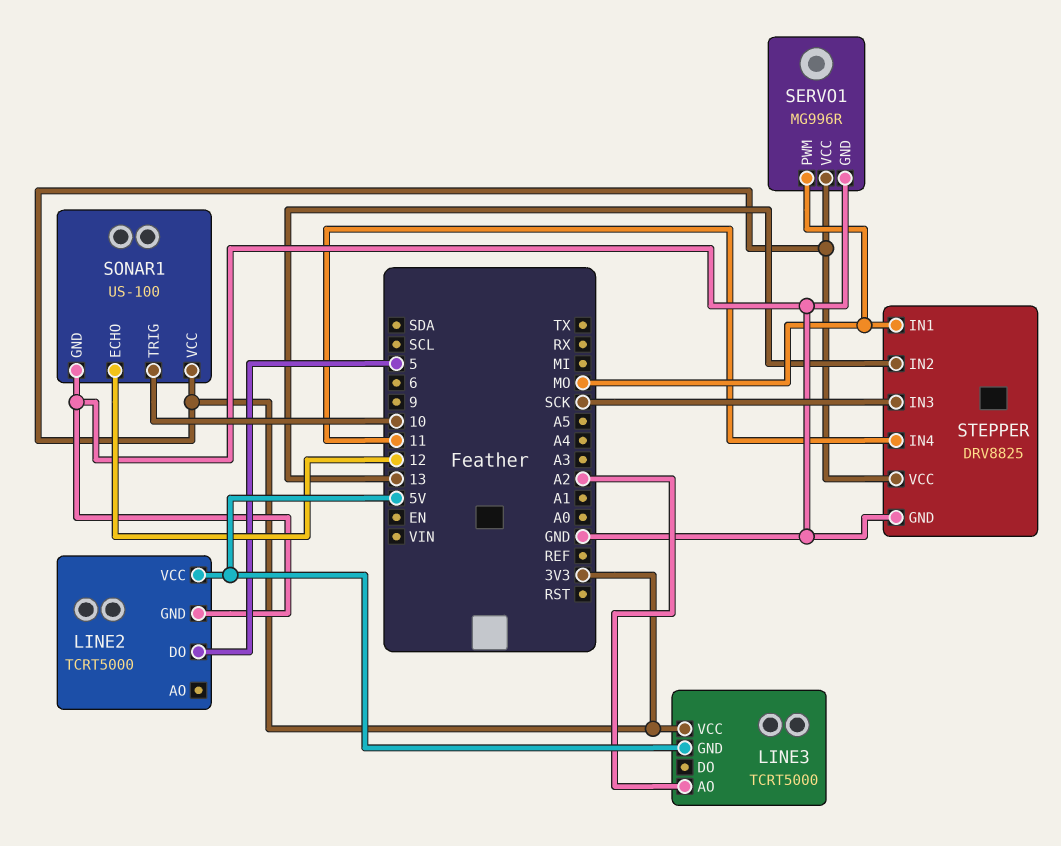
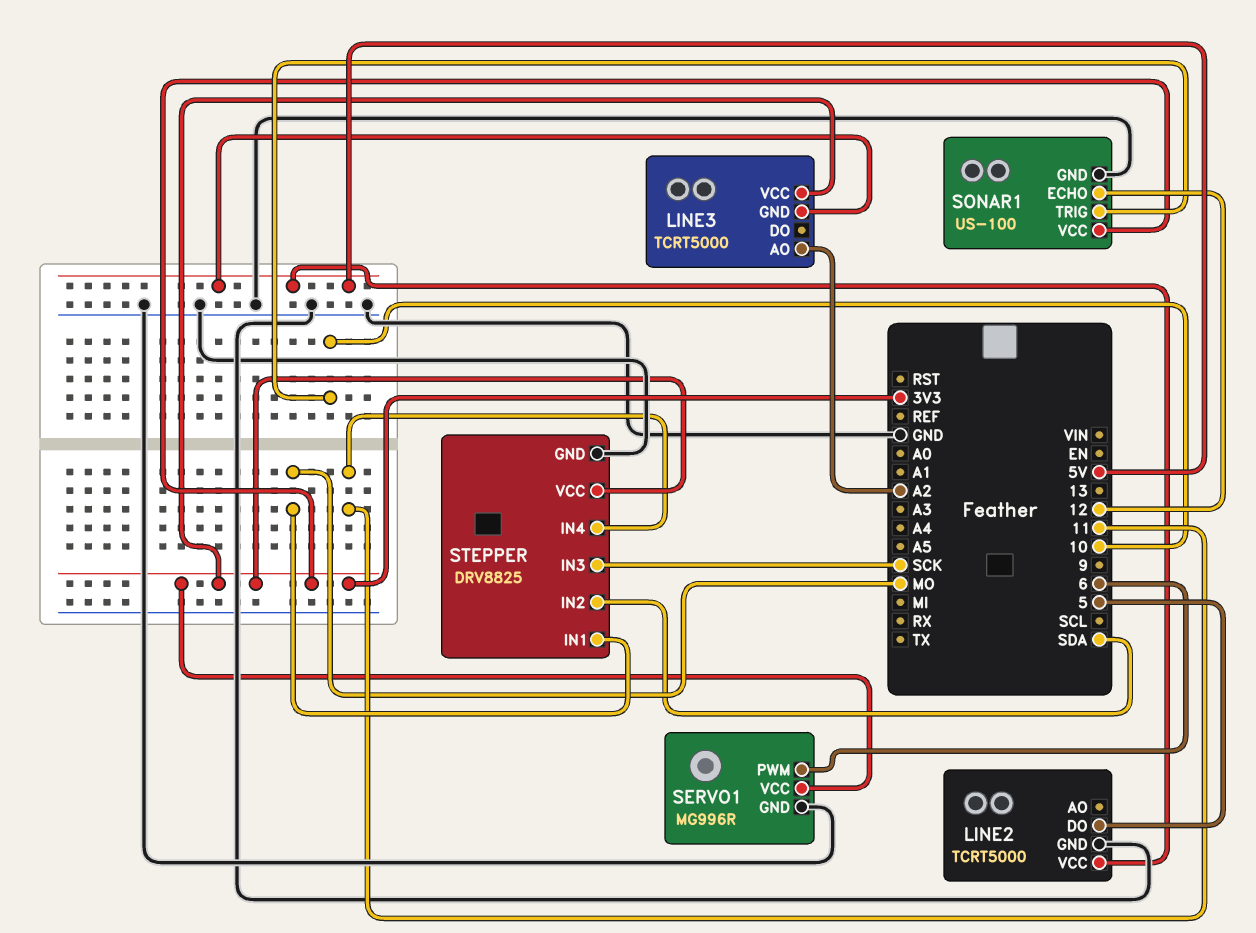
SERVO1 pin PWM: MO -> 6
STEPPER pin IN2: 13 -> SDA

